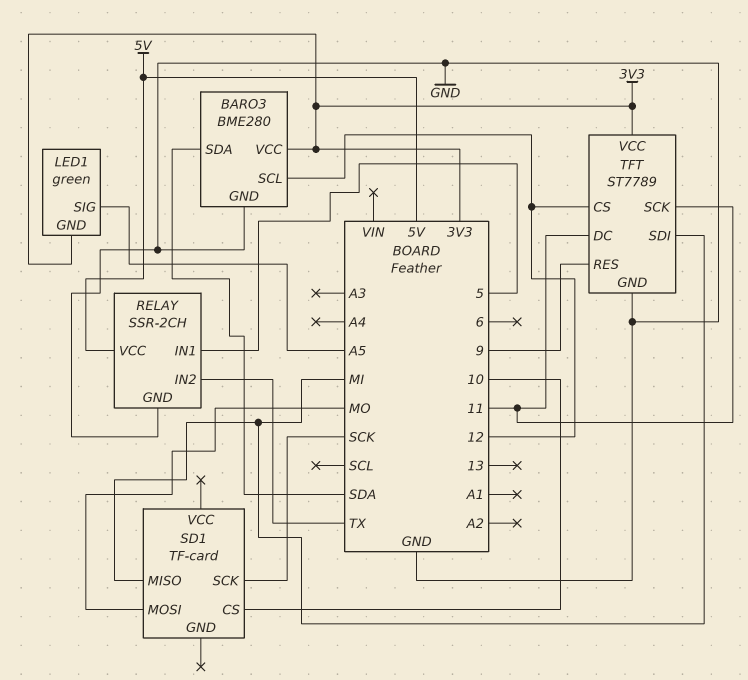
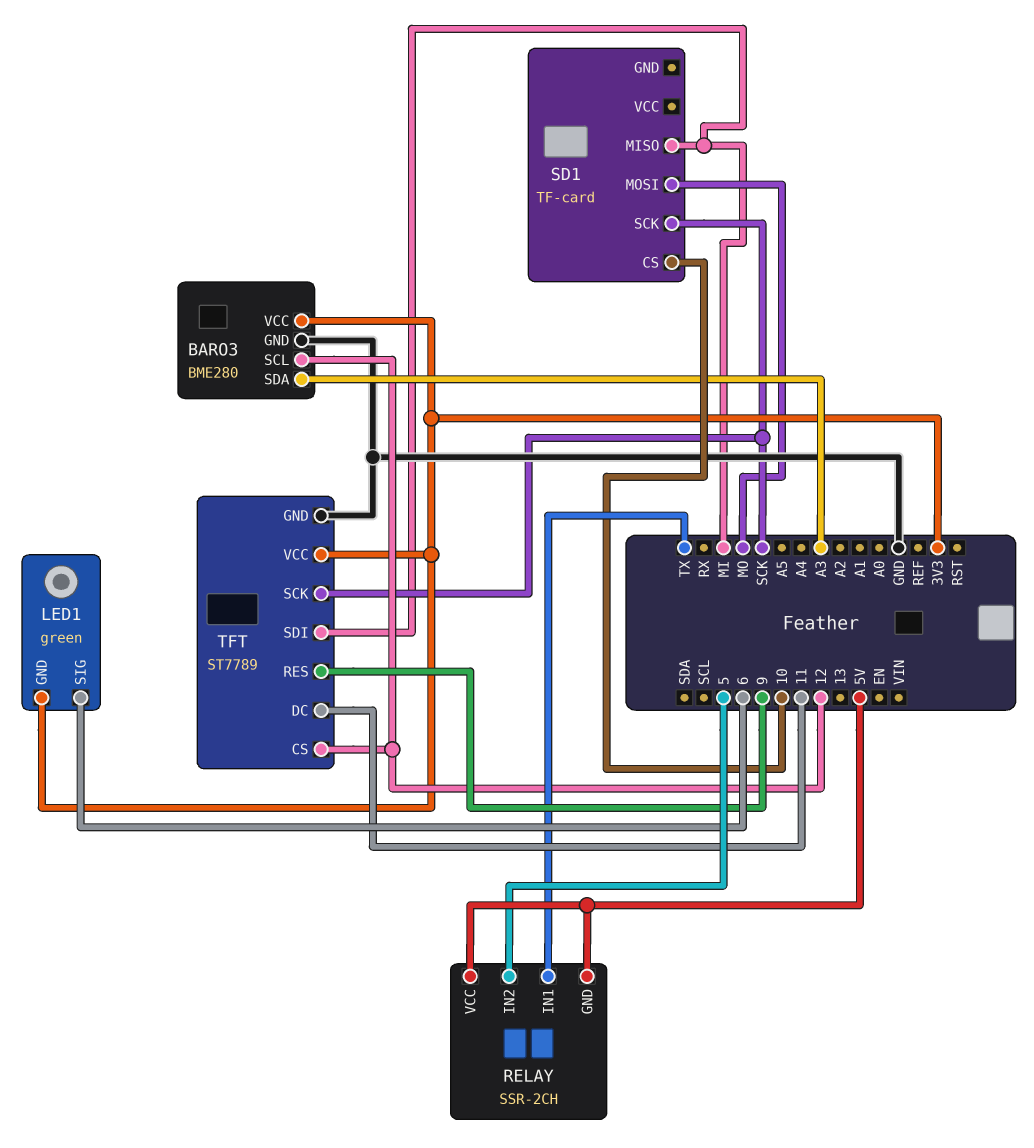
BARO3 pin SDA: SDA -> A3
LED1 pin SIG: A5 -> 6
RELAY pin GND: GND -> 5V
RELAY pin IN1: 5 -> TX
RELAY pin IN2: TX -> 5
TFT pin SCK: 11 -> SCK

